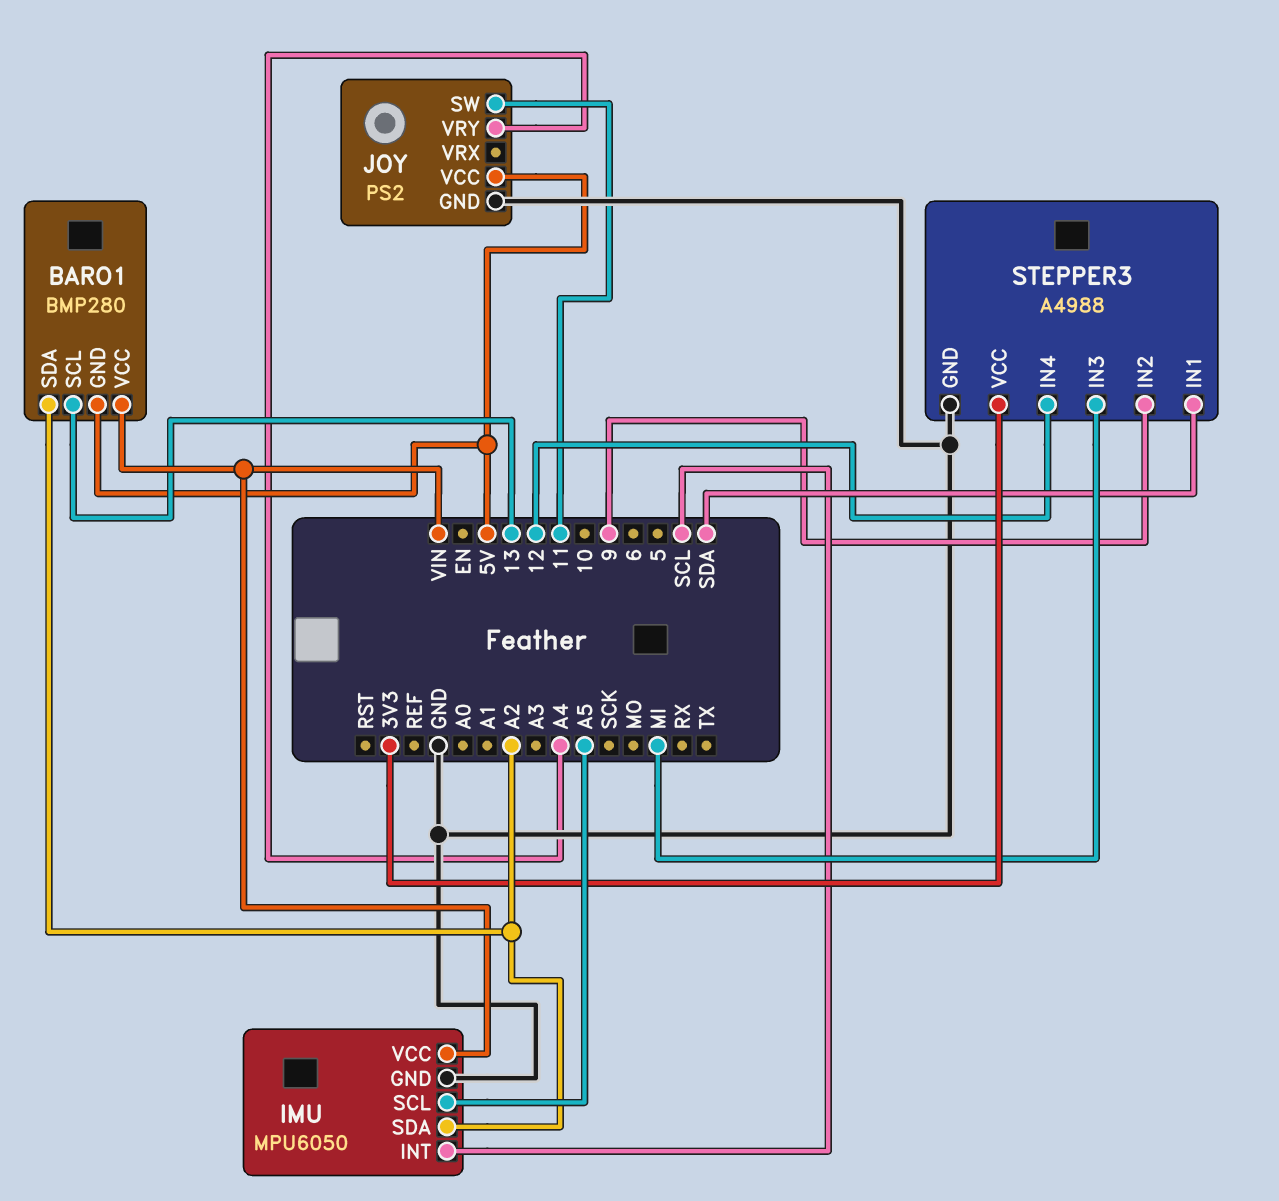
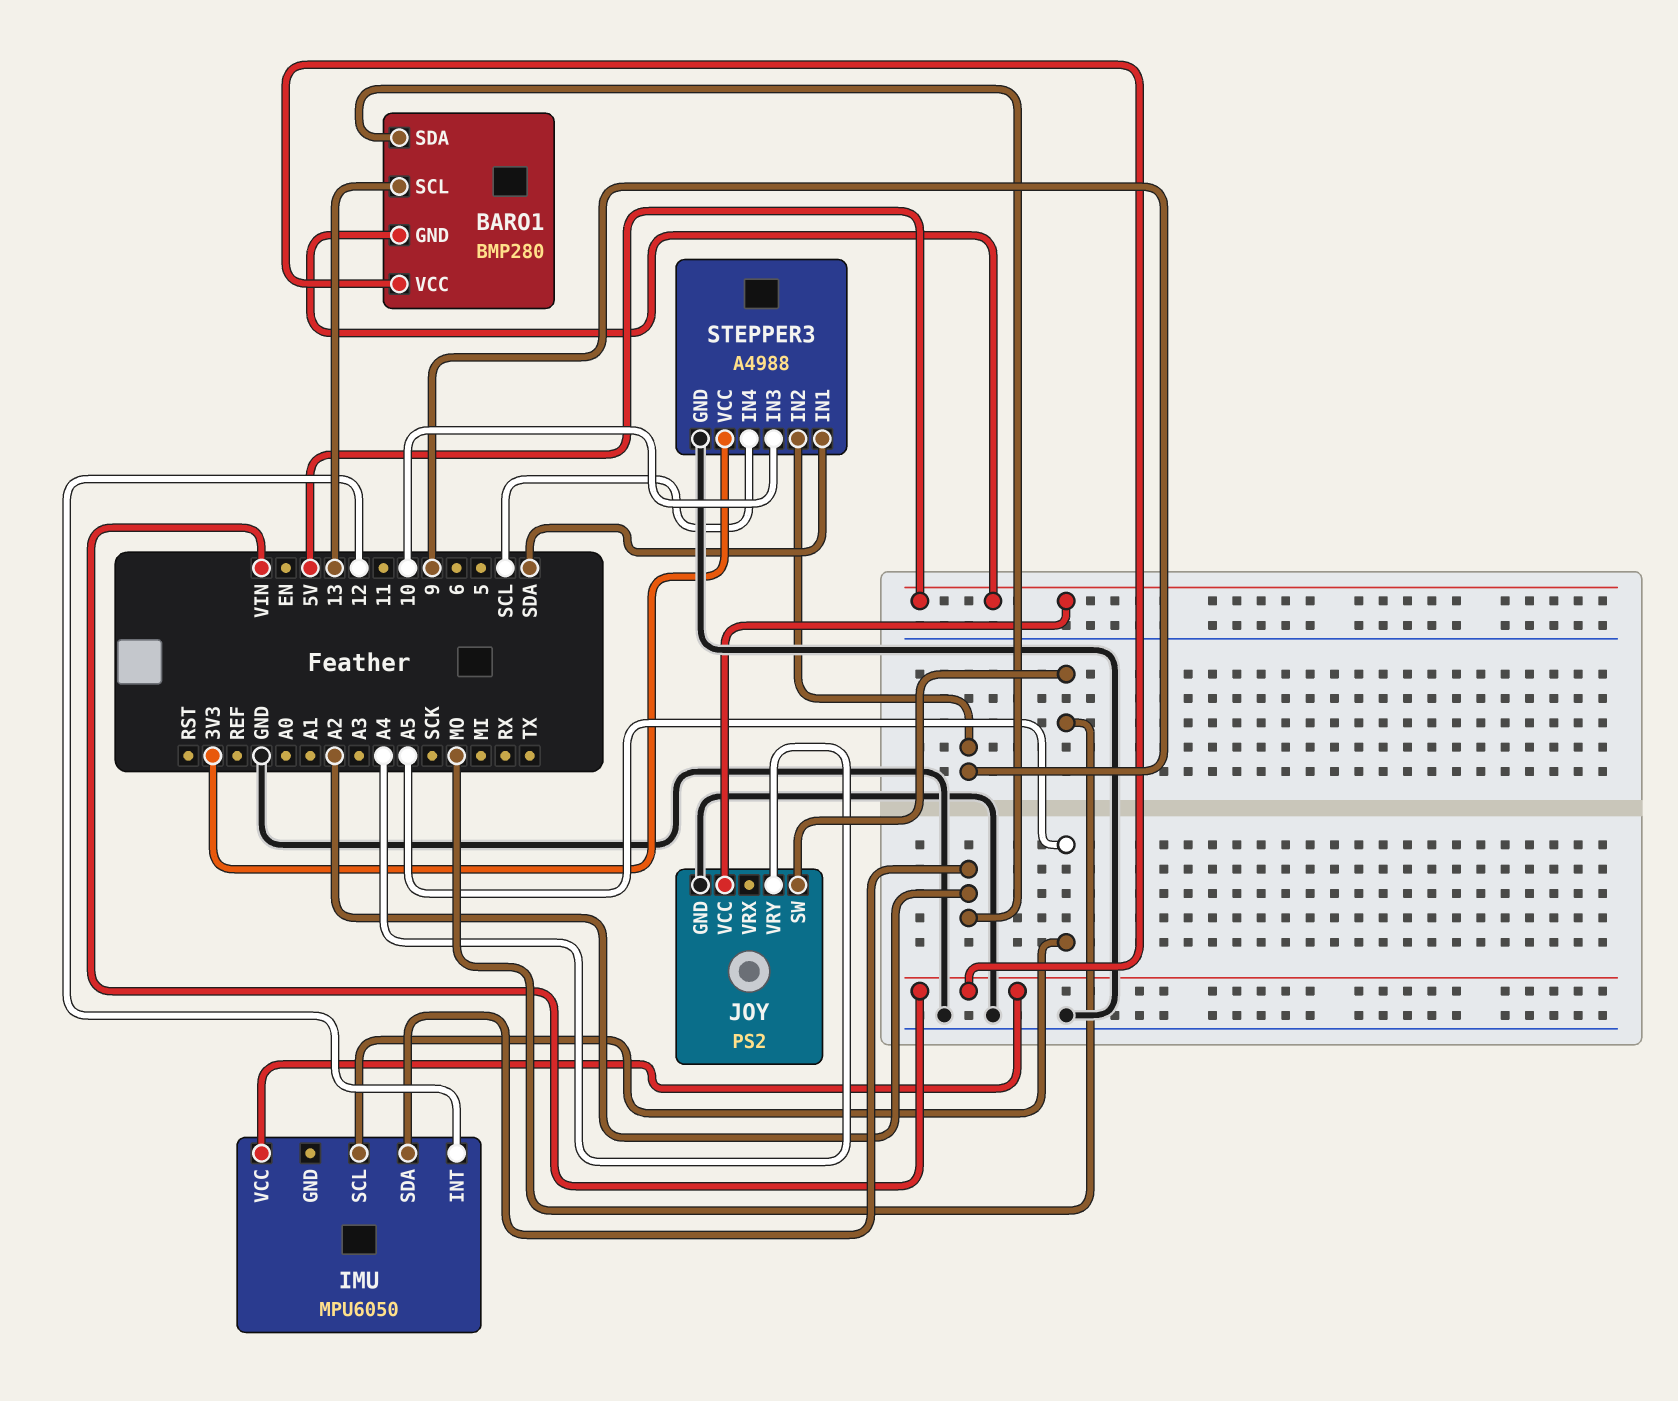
IMU pin GND: GND -> none
IMU pin INT: SCL -> 12
JOY pin SW: 11 -> MO
STEPPER3 pin IN3: MI -> 10
STEPPER3 pin IN4: 12 -> SCL

